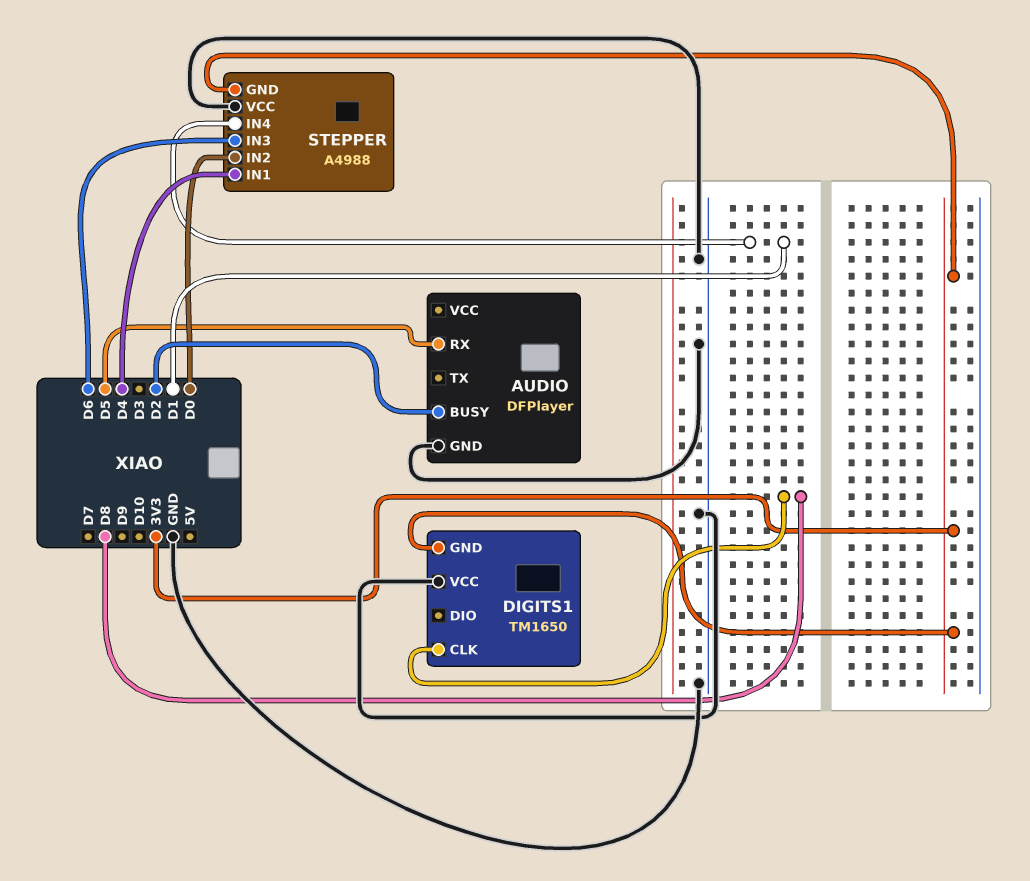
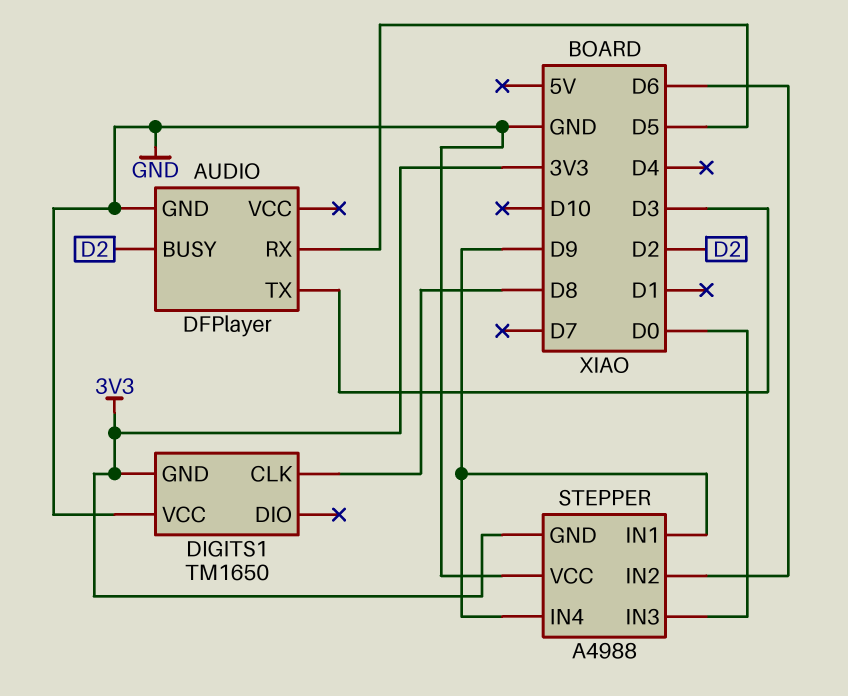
AUDIO pin TX: none -> D3
STEPPER pin IN1: D4 -> D9
STEPPER pin IN2: D0 -> D6
STEPPER pin IN3: D6 -> D0
STEPPER pin IN4: D1 -> D9

